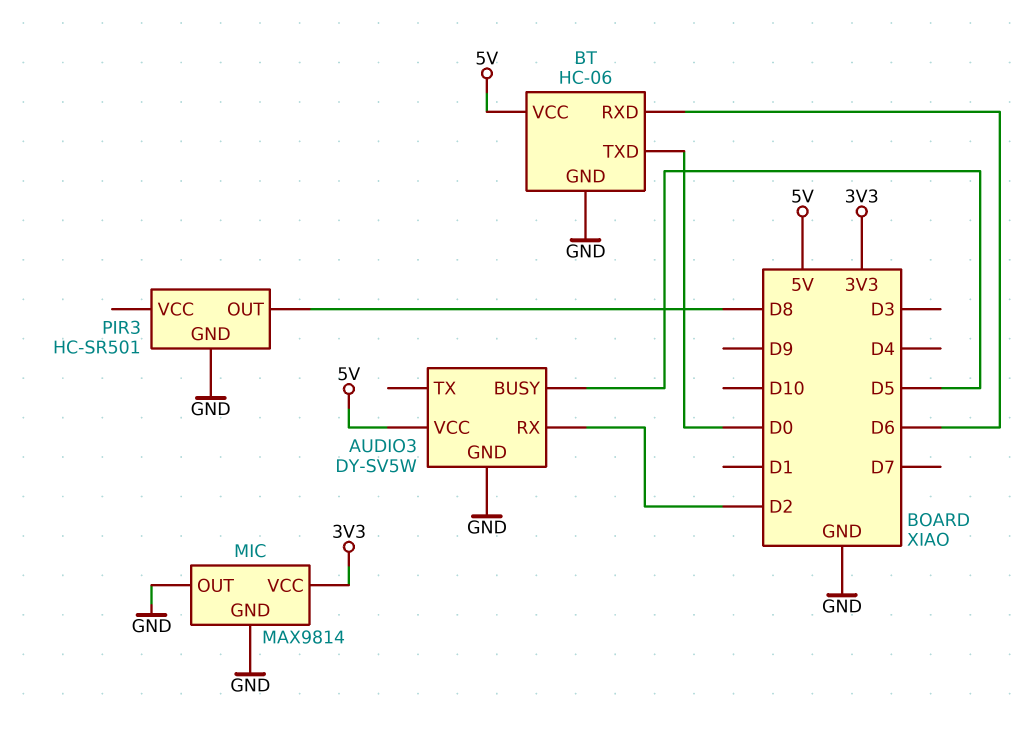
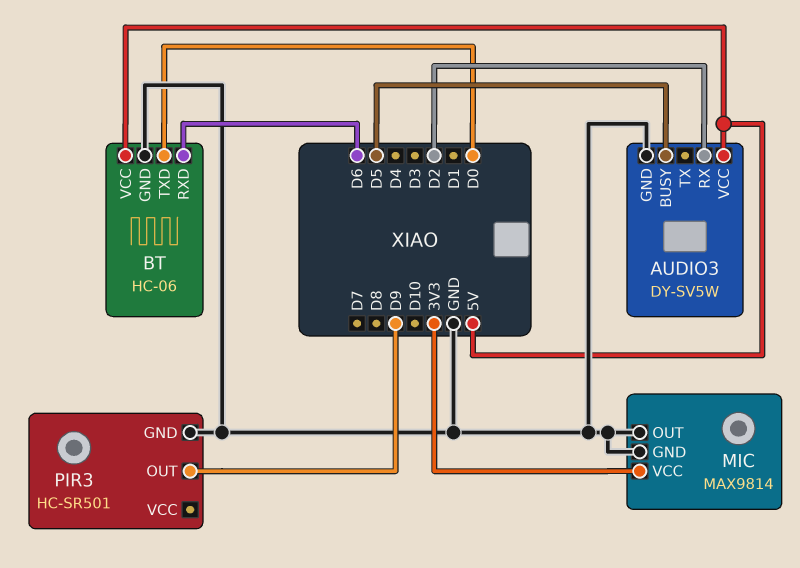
PIR3 pin OUT: D8 -> D9

